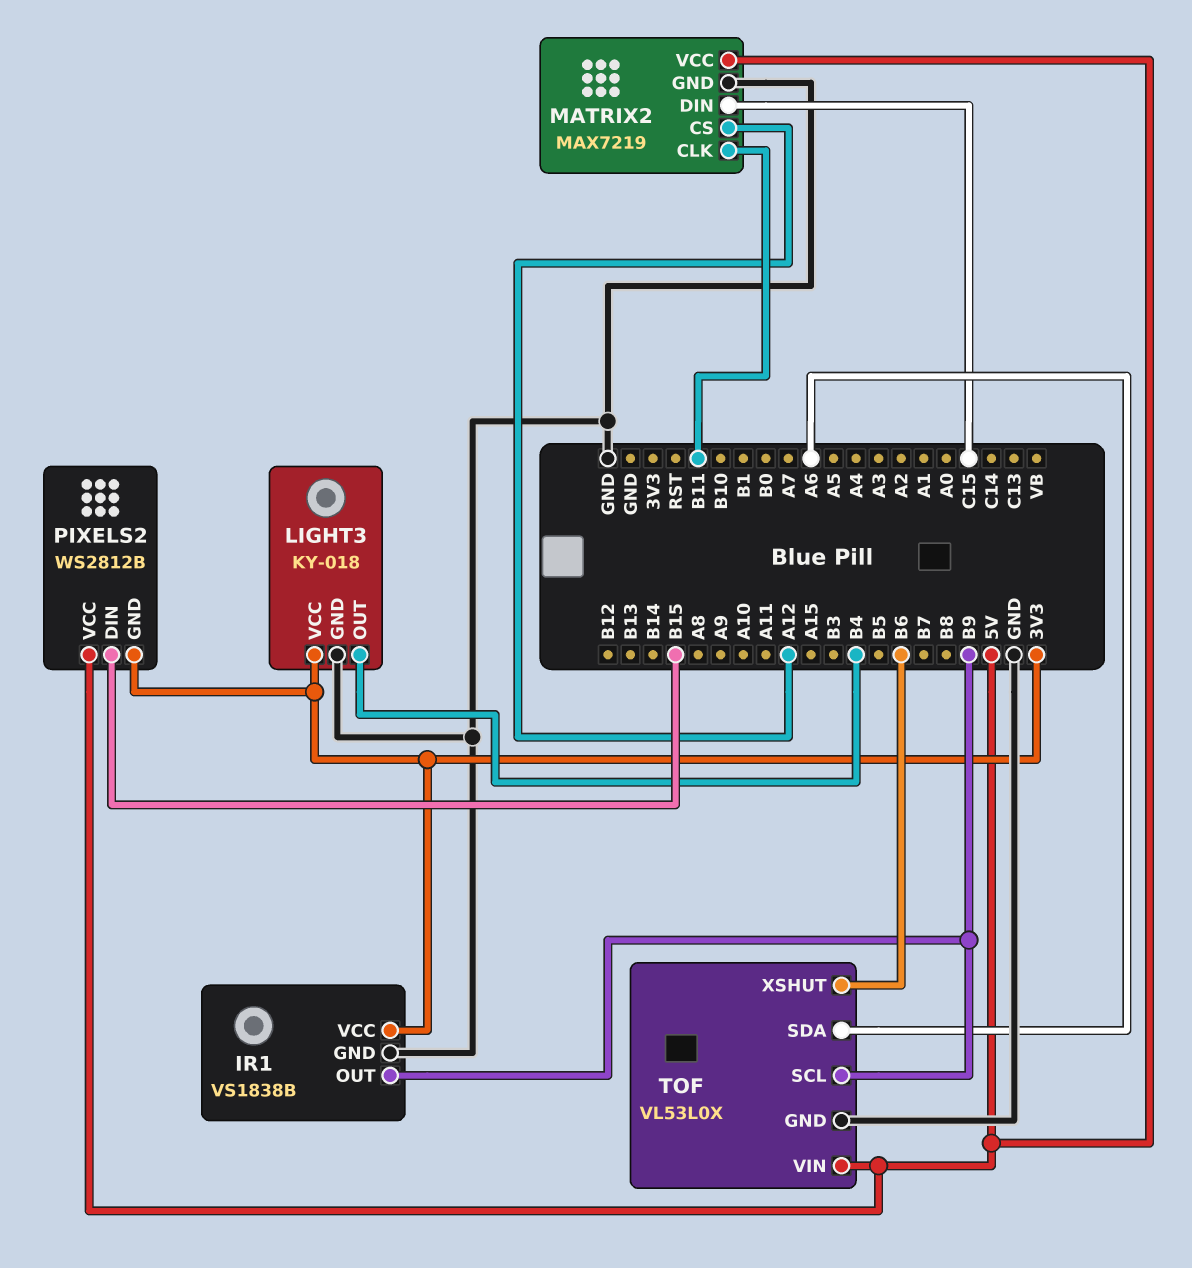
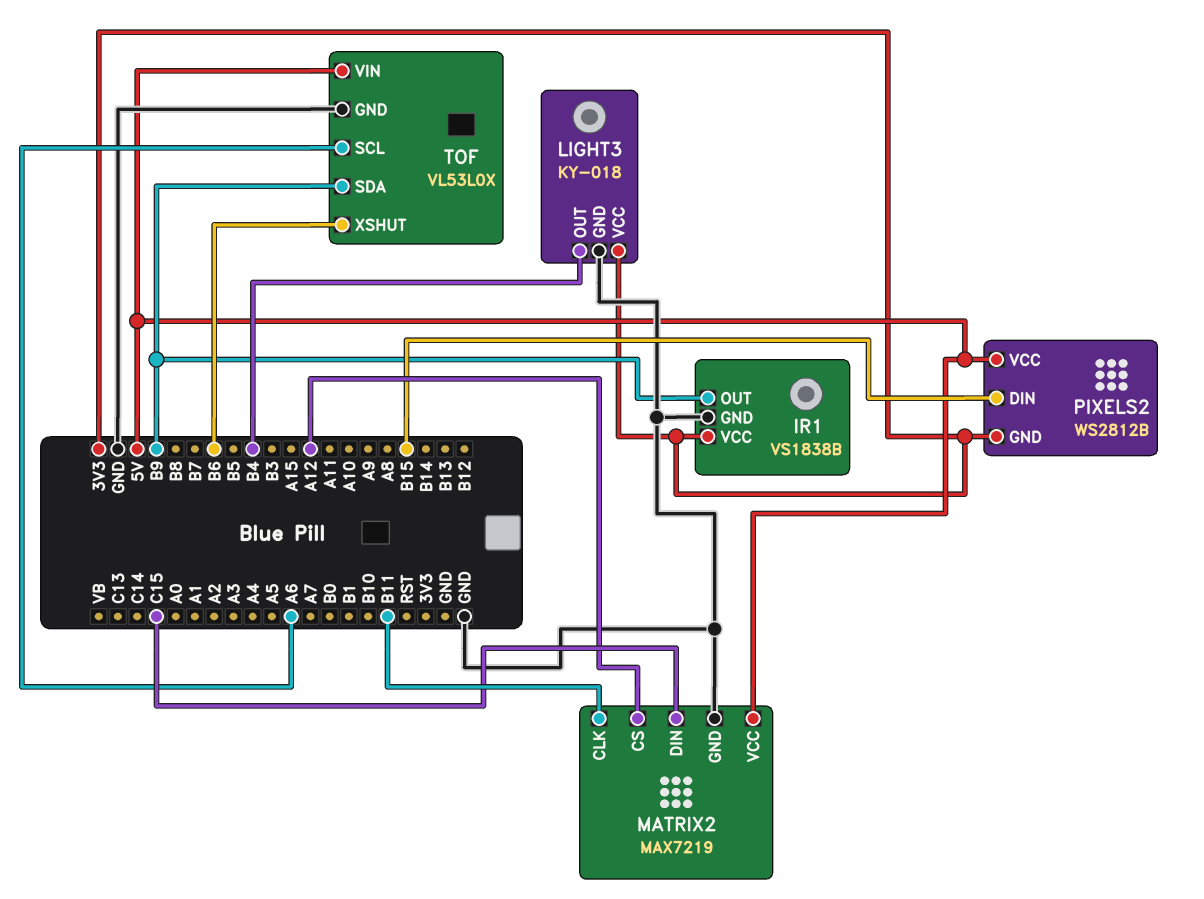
TOF pin SCL: B9 -> A6
TOF pin SDA: A6 -> B9

